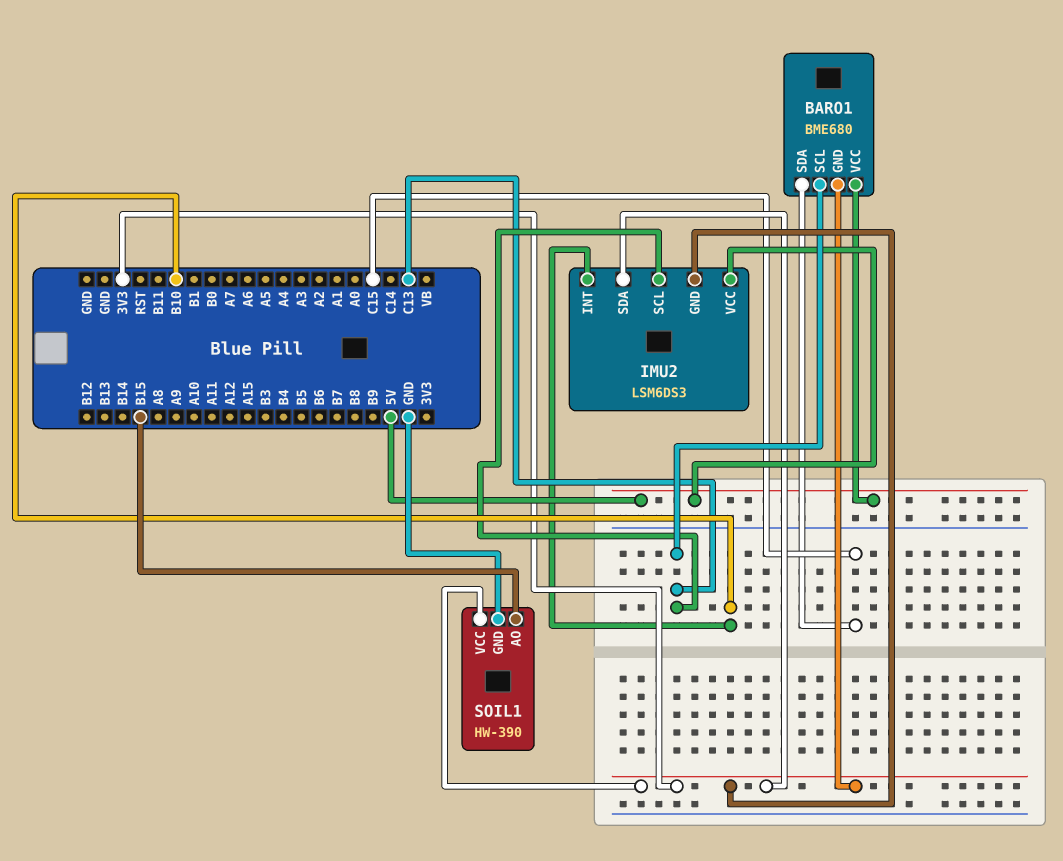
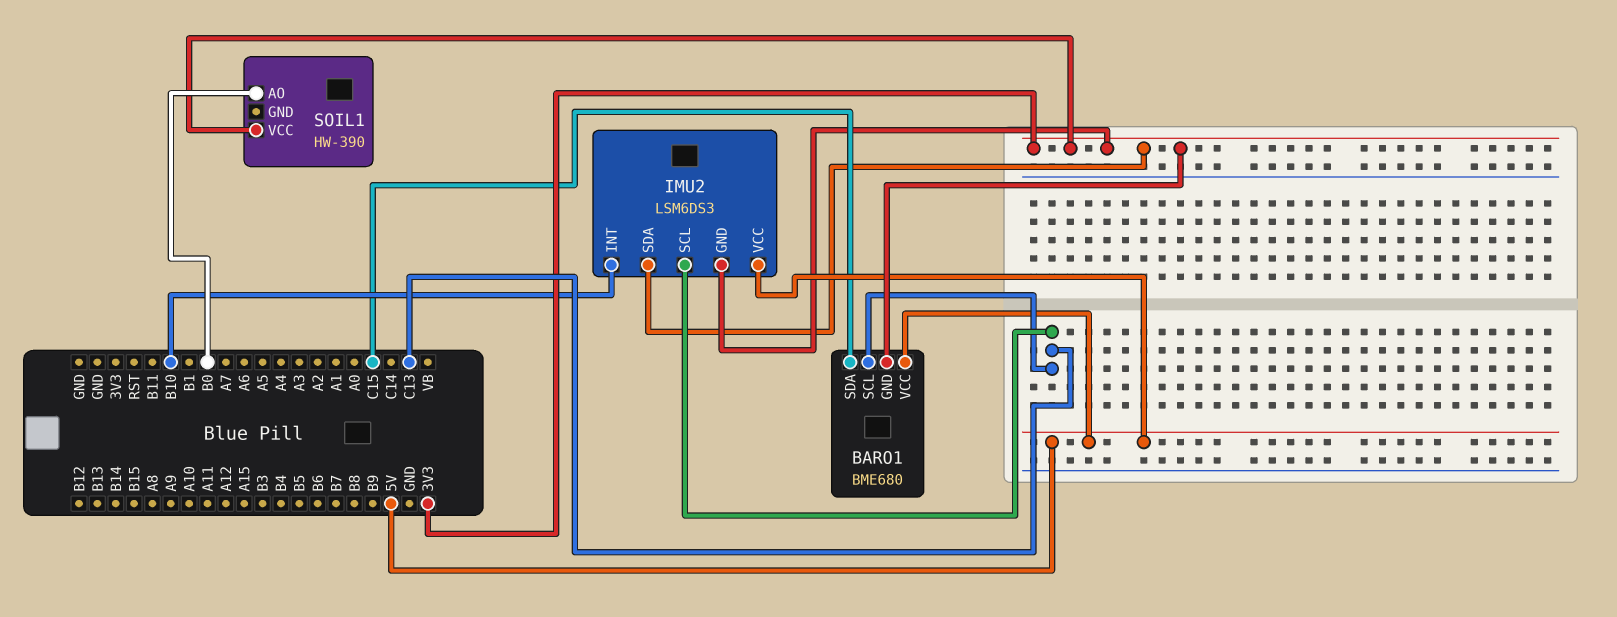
SOIL1 pin AO: B15 -> B0
SOIL1 pin GND: GND -> none

